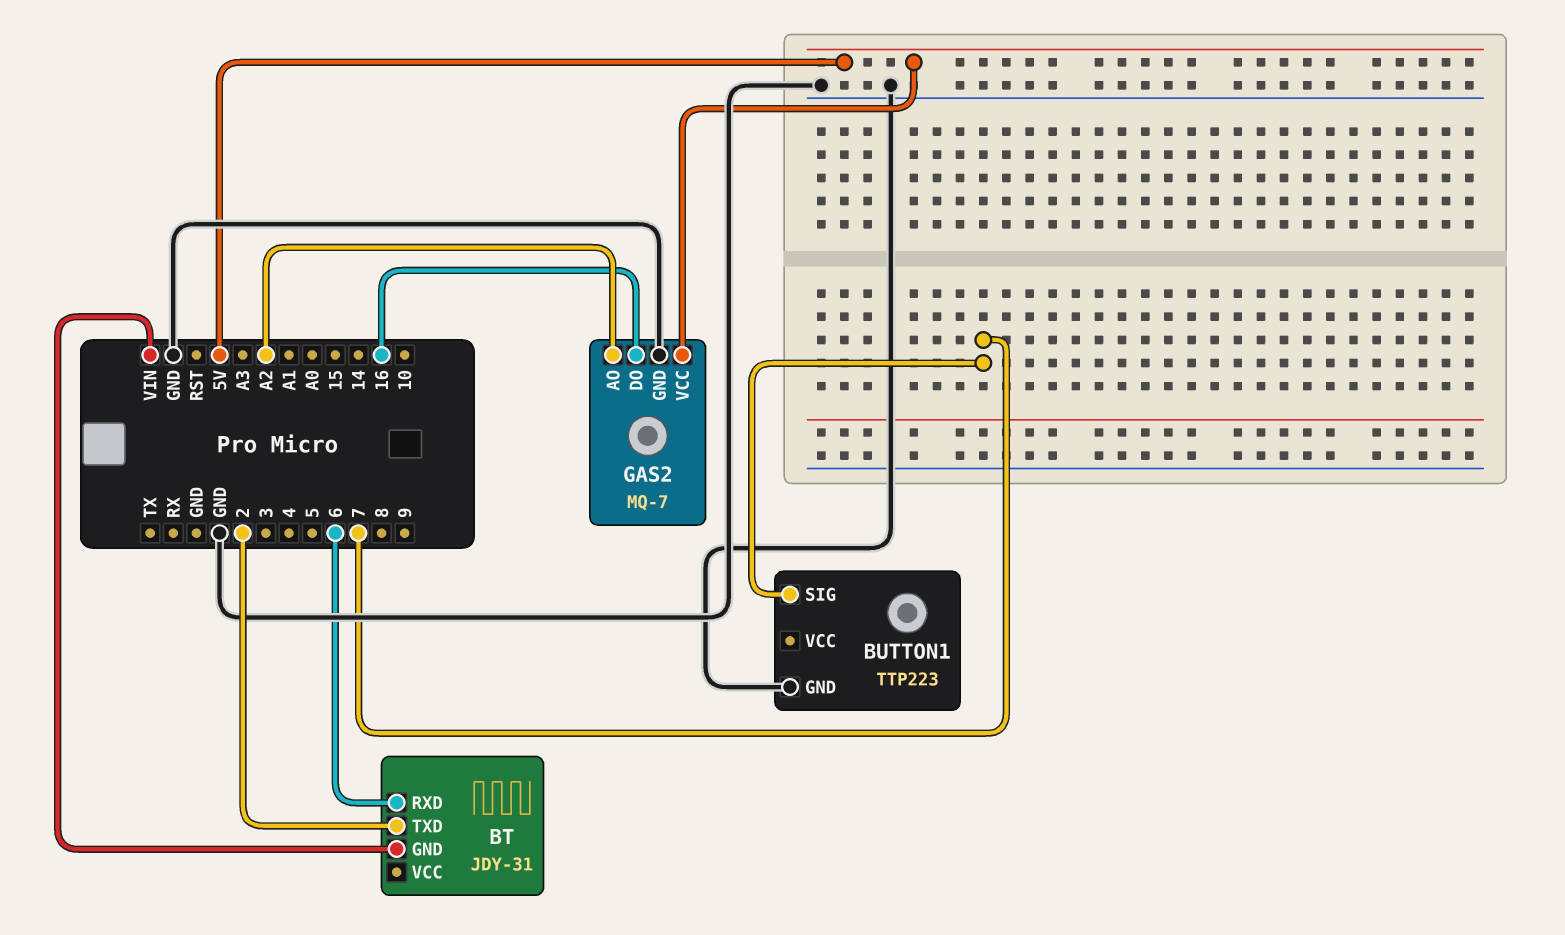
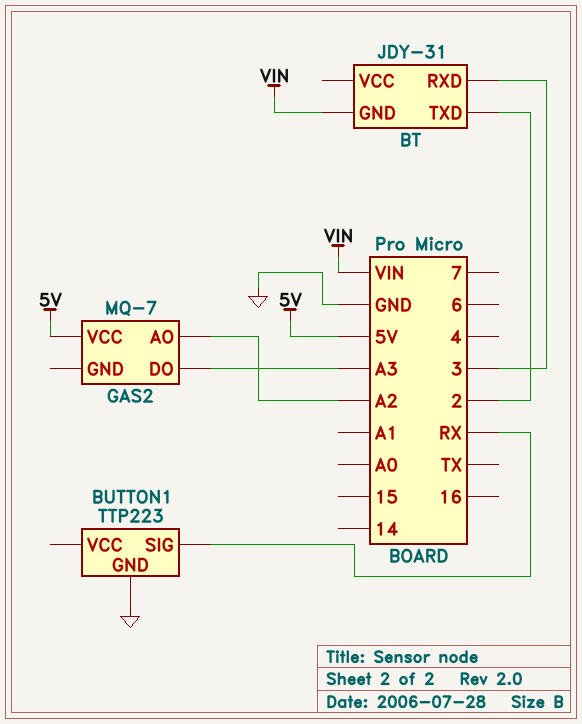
BT pin RXD: 6 -> 3
BUTTON1 pin SIG: 7 -> RX
GAS2 pin DO: 16 -> A3
GAS2 pin GND: GND -> none

